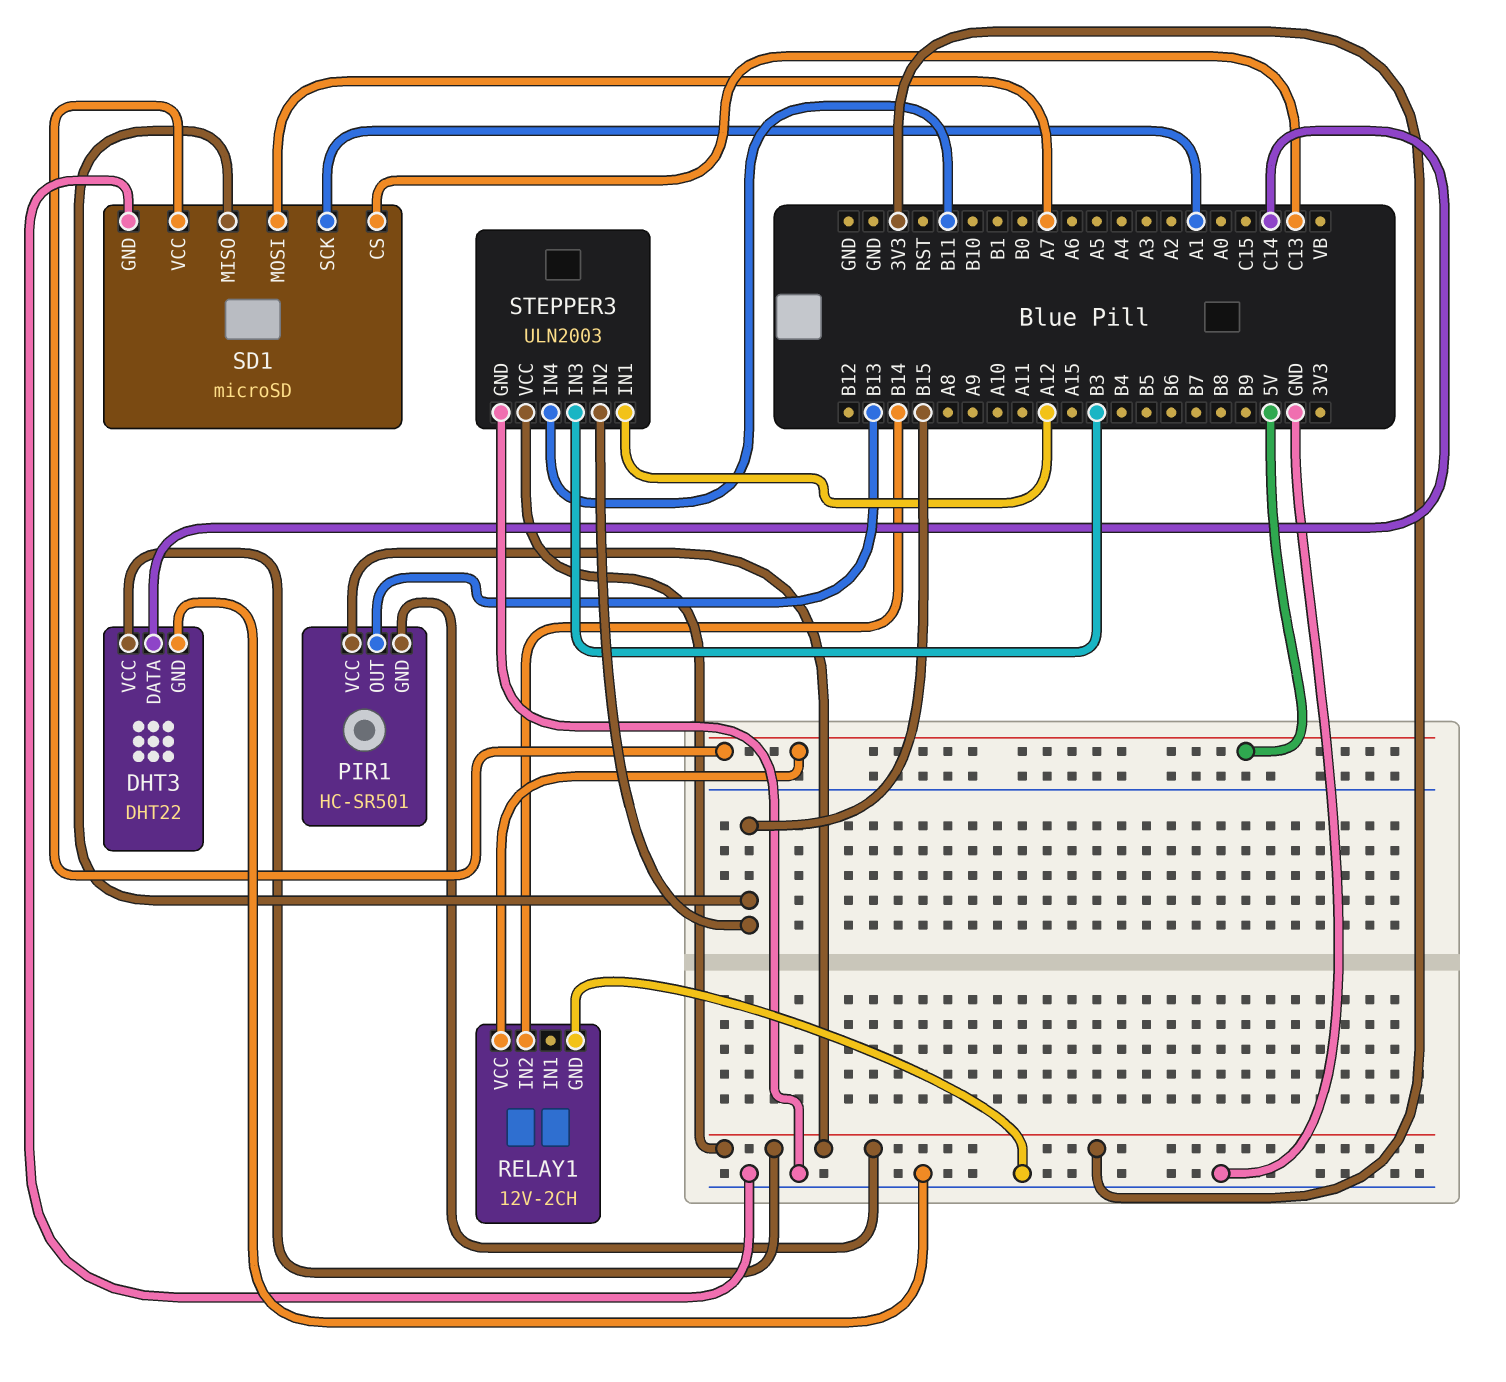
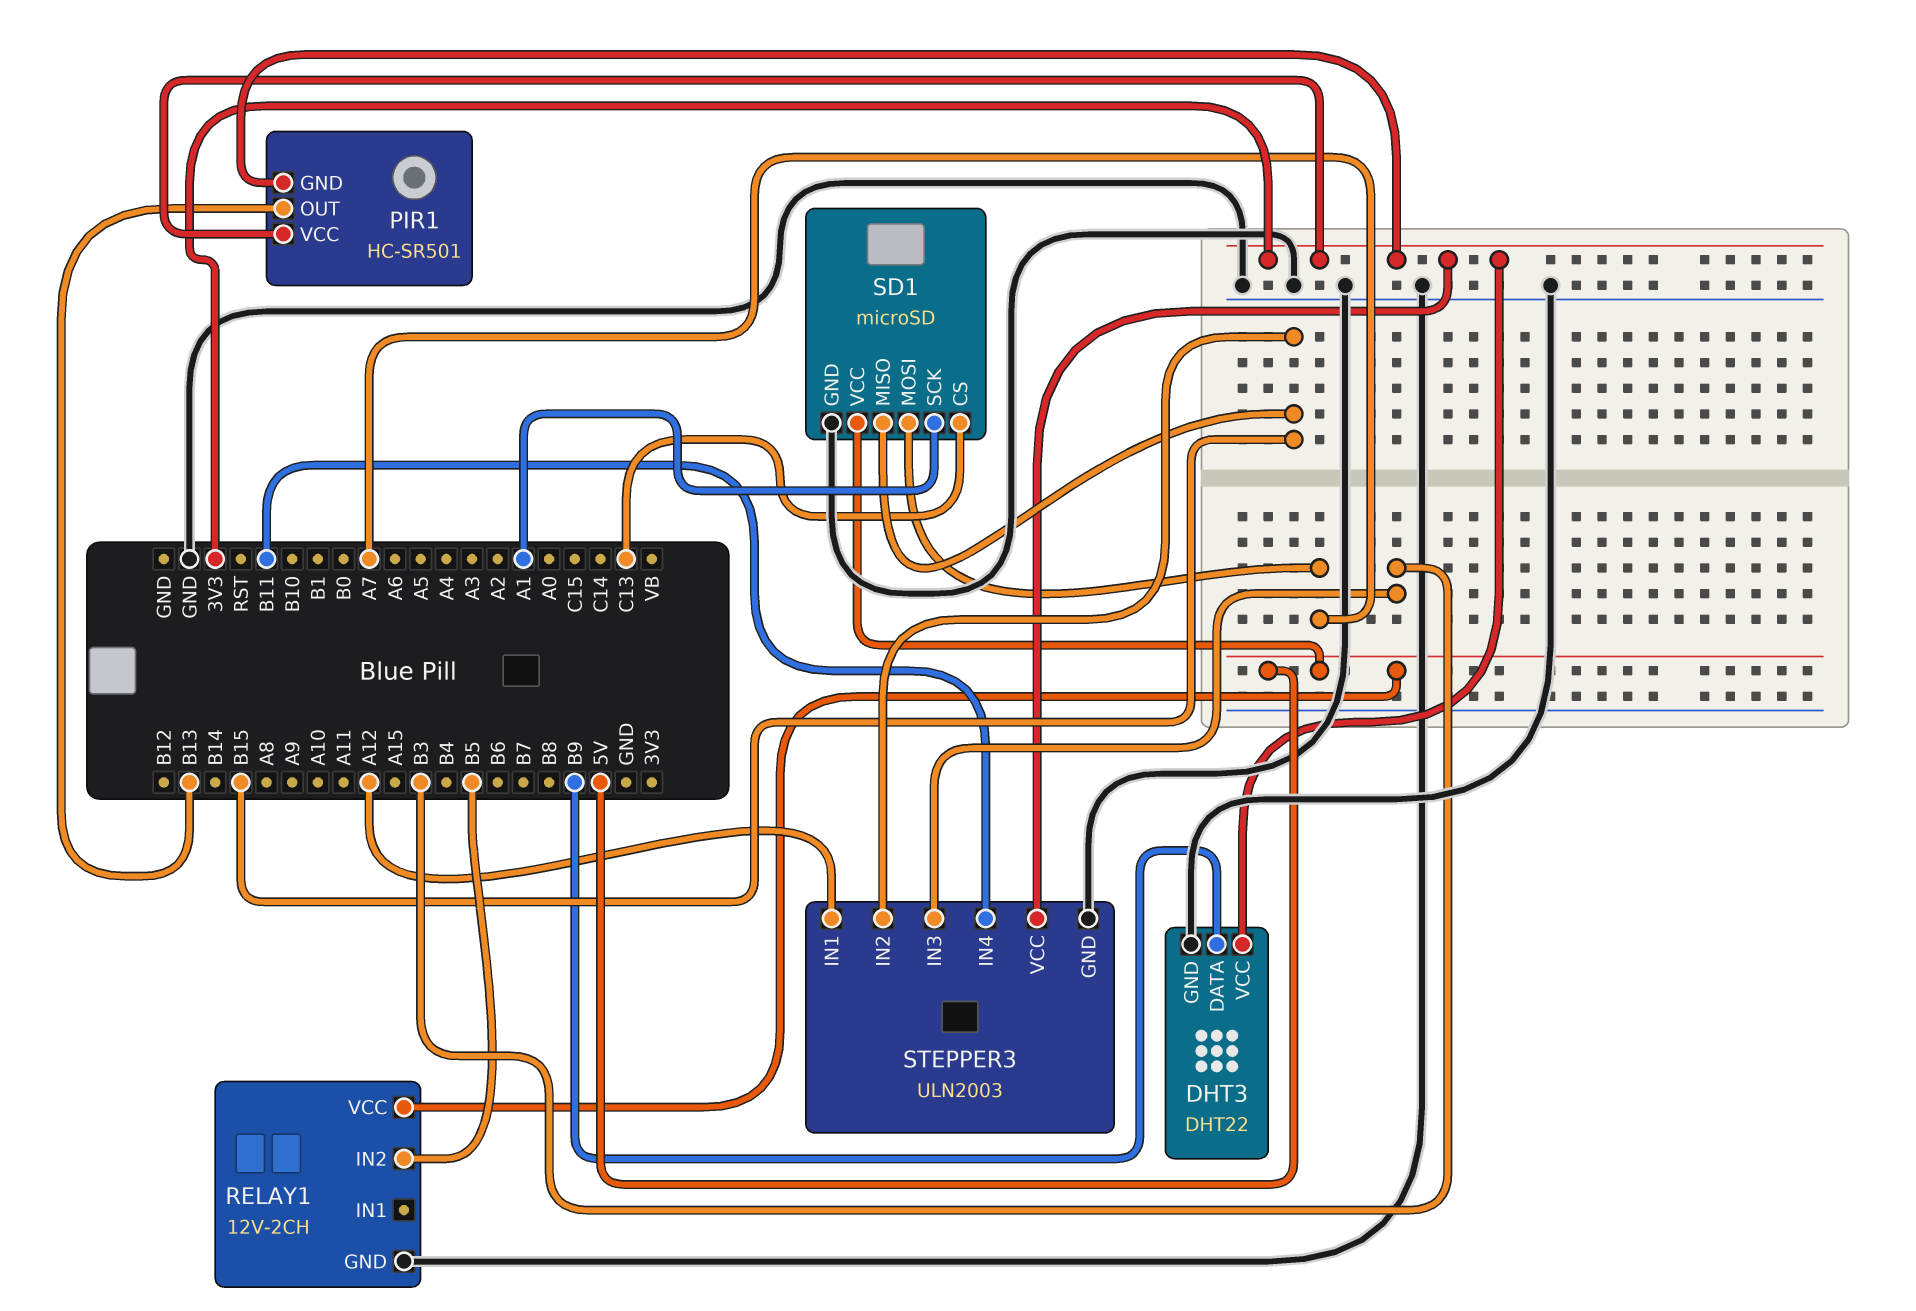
DHT3 pin DATA: C14 -> B9
RELAY1 pin IN2: B14 -> B5

